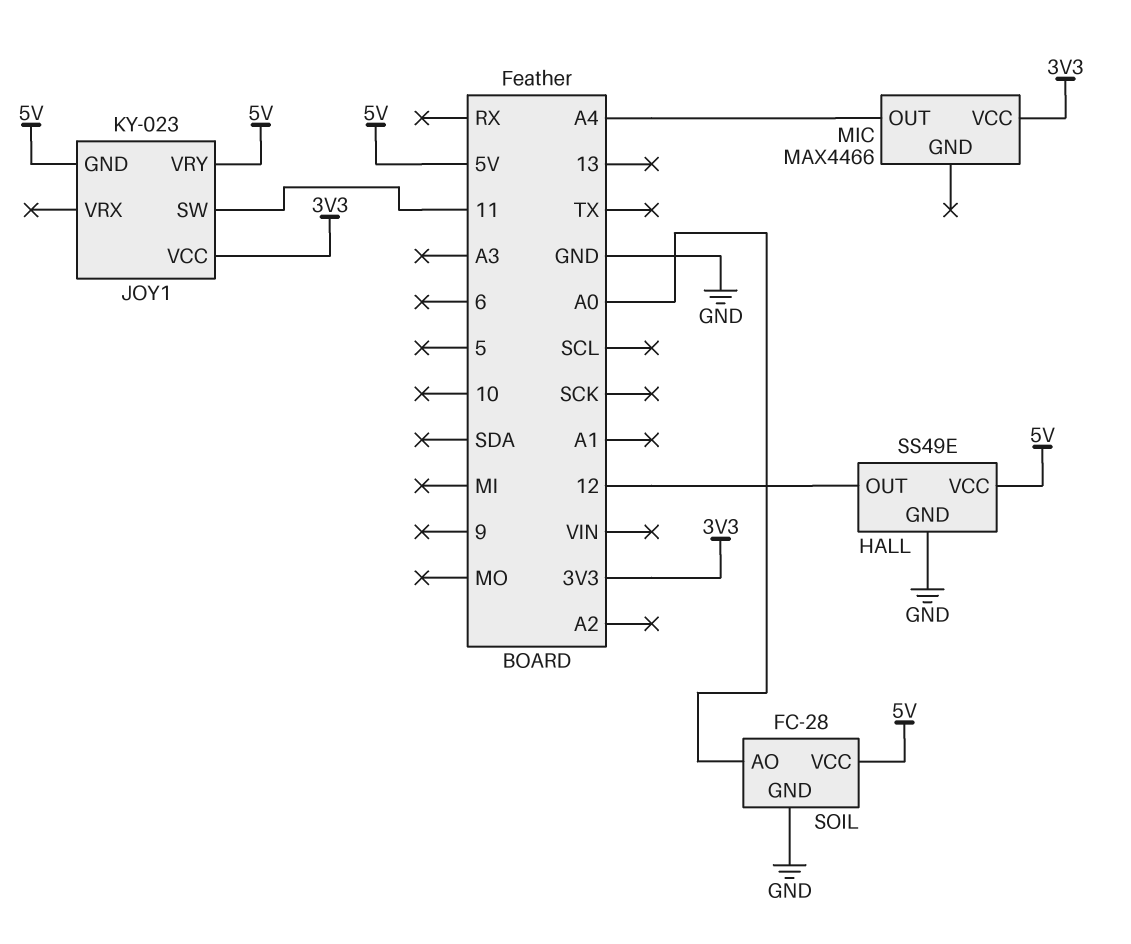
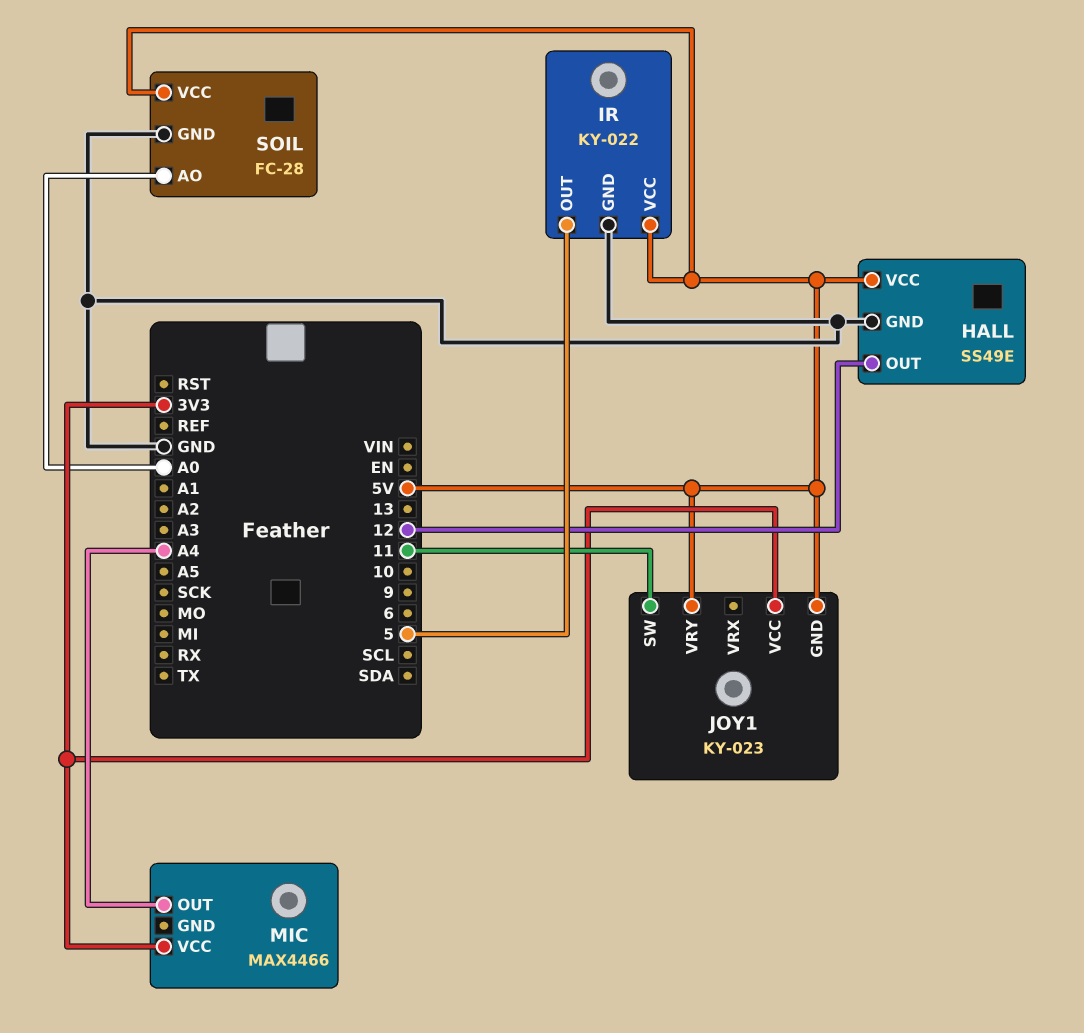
IR: none -> KY-022
IR pin GND: none -> GND
IR pin OUT: none -> 5
IR pin VCC: none -> 5V

